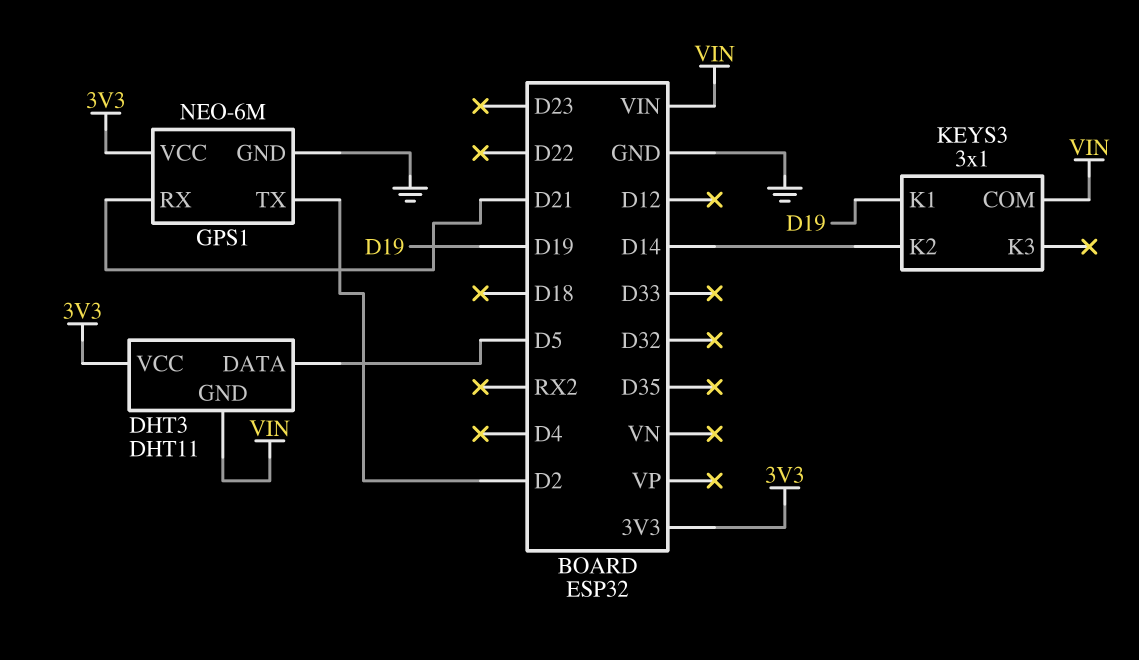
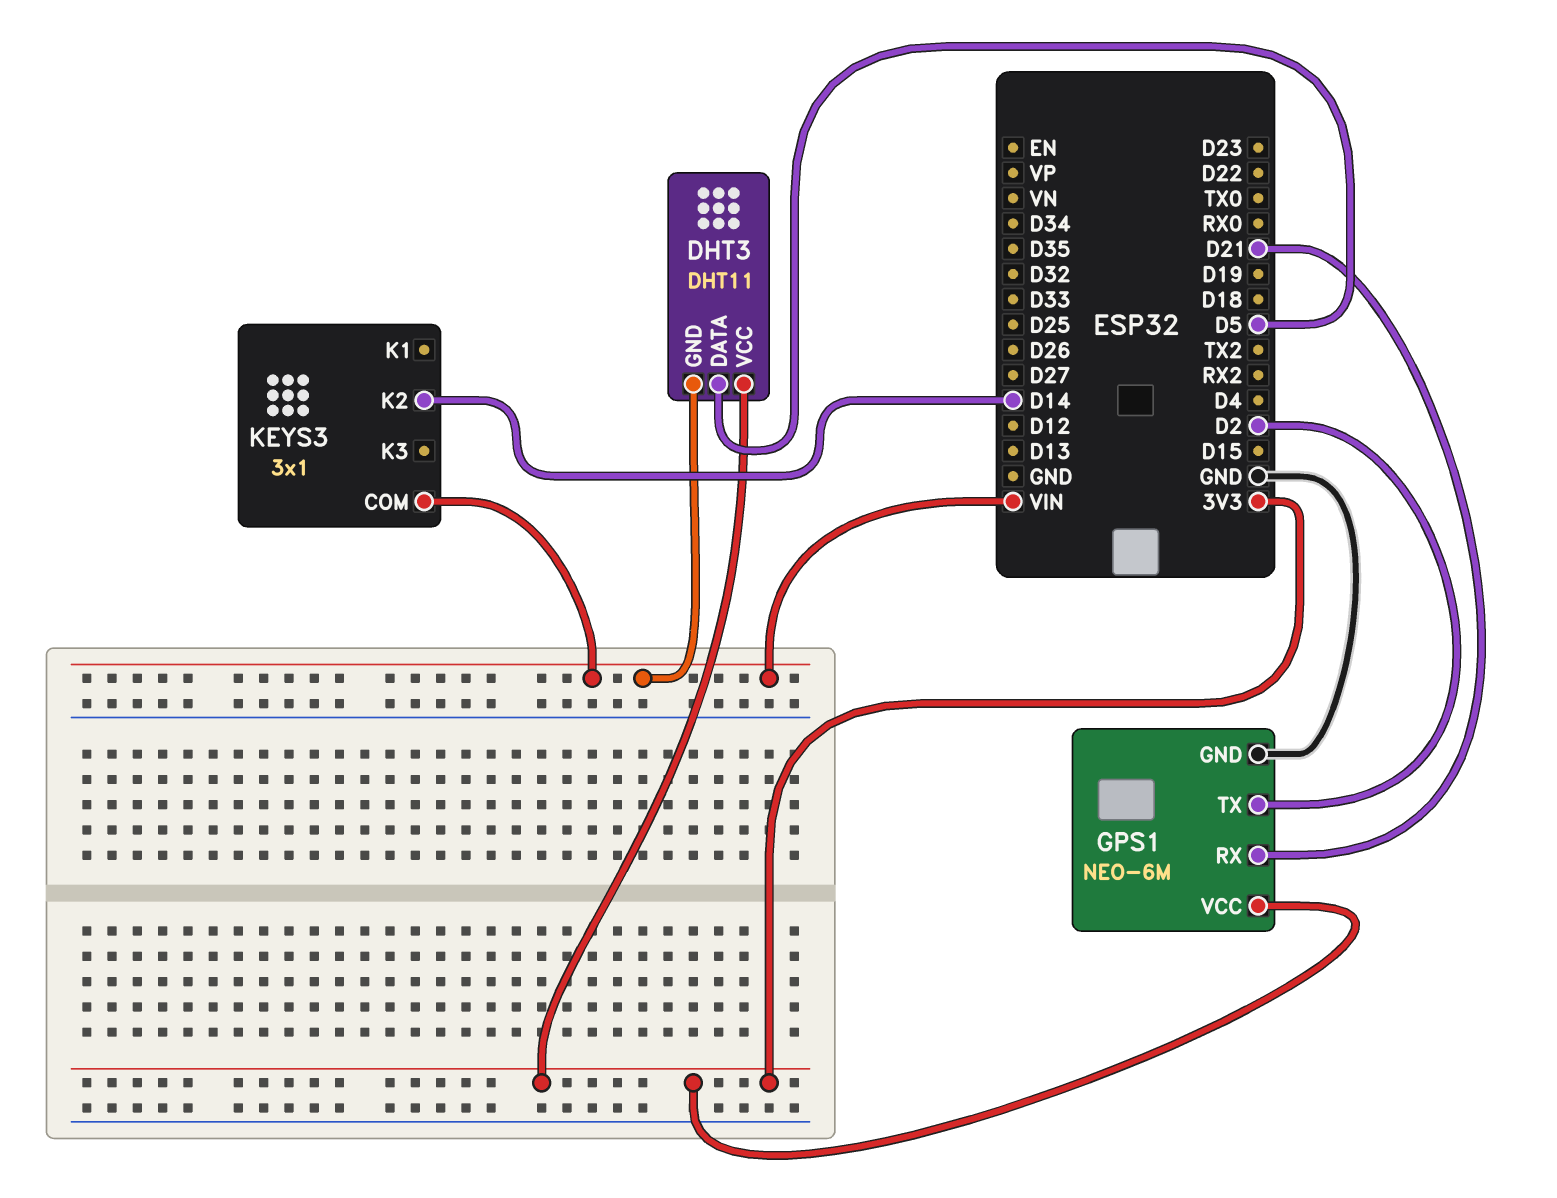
KEYS3 pin K1: D19 -> none

